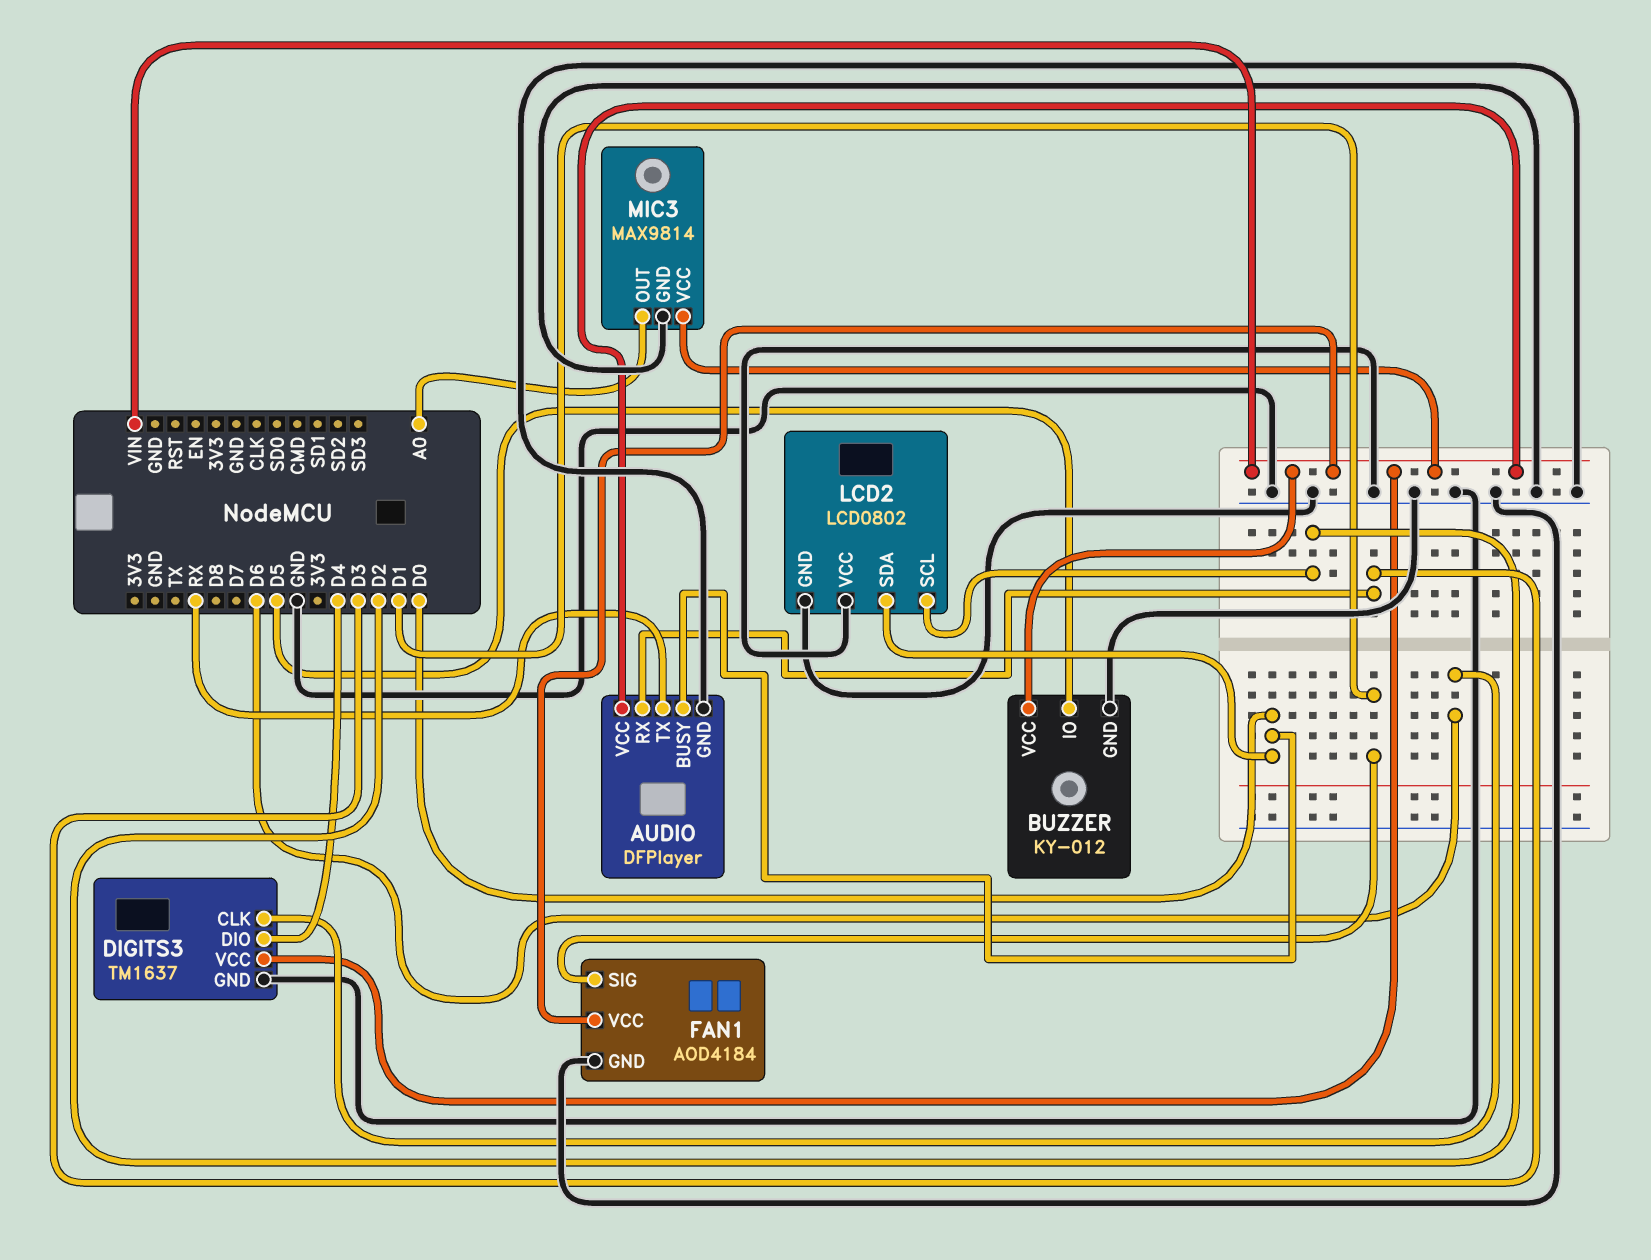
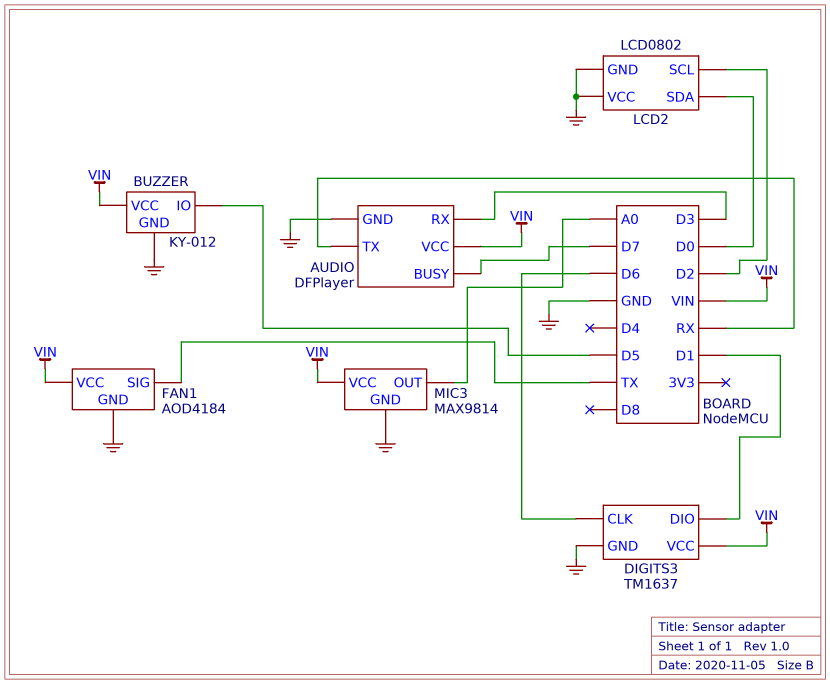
AUDIO pin BUSY: D0 -> D7
DIGITS3 pin DIO: D4 -> D1
FAN1 pin SIG: D1 -> TX

